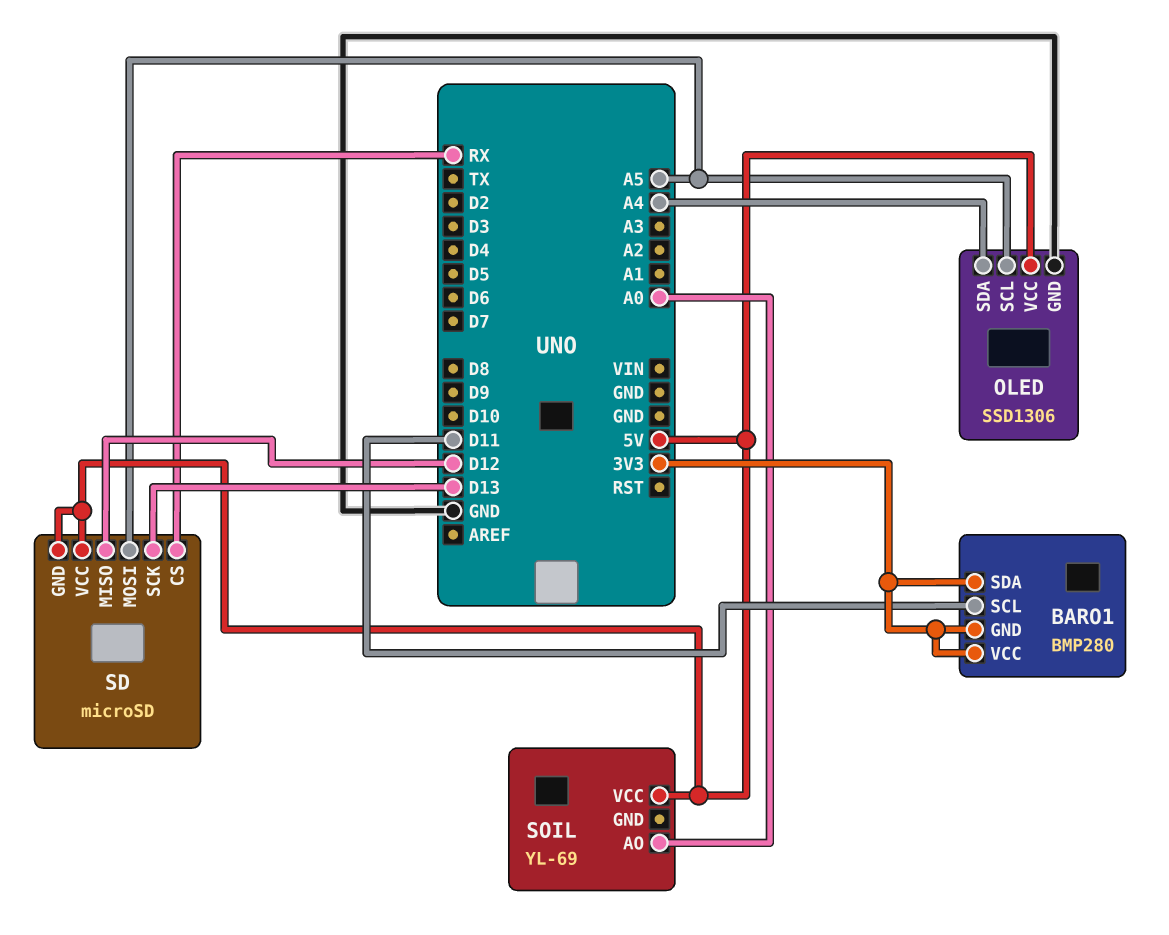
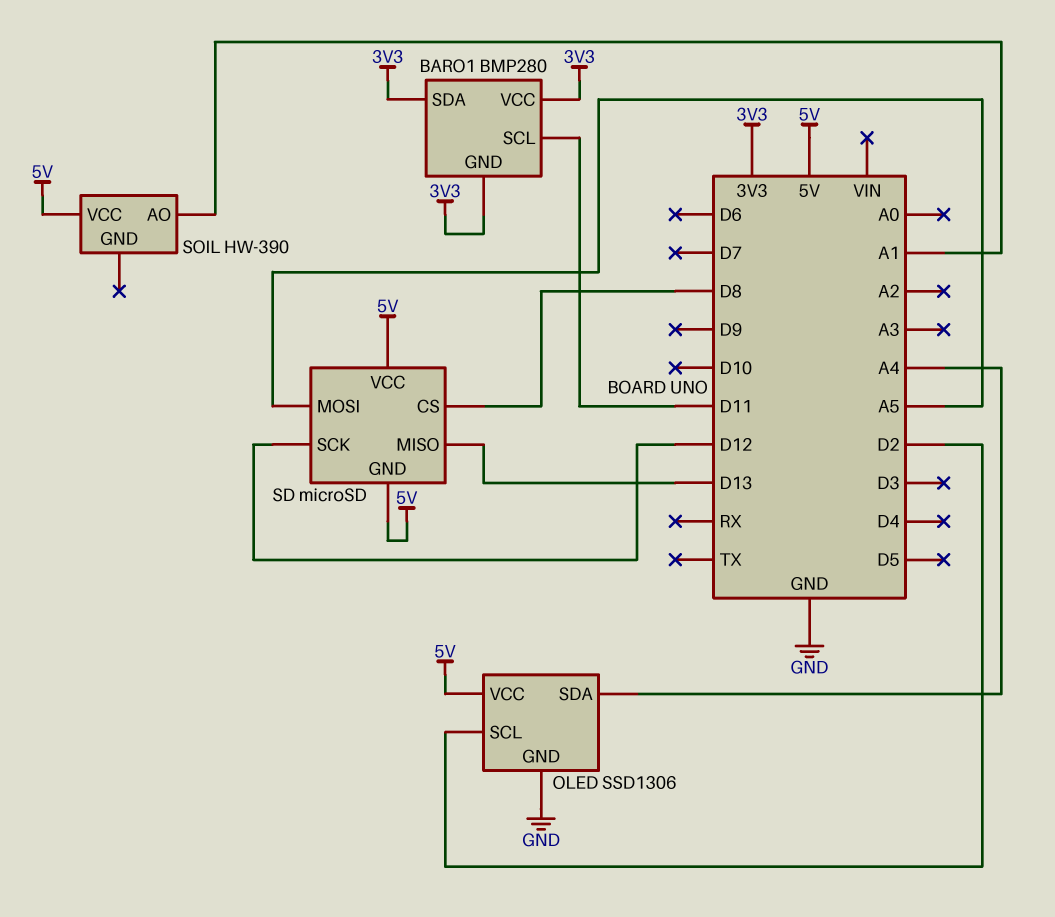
OLED pin SCL: A5 -> D2
SD pin CS: RX -> D8
SD pin MISO: D12 -> D13
SD pin SCK: D13 -> D12
SOIL: YL-69 -> HW-390
SOIL pin AO: A0 -> A1

